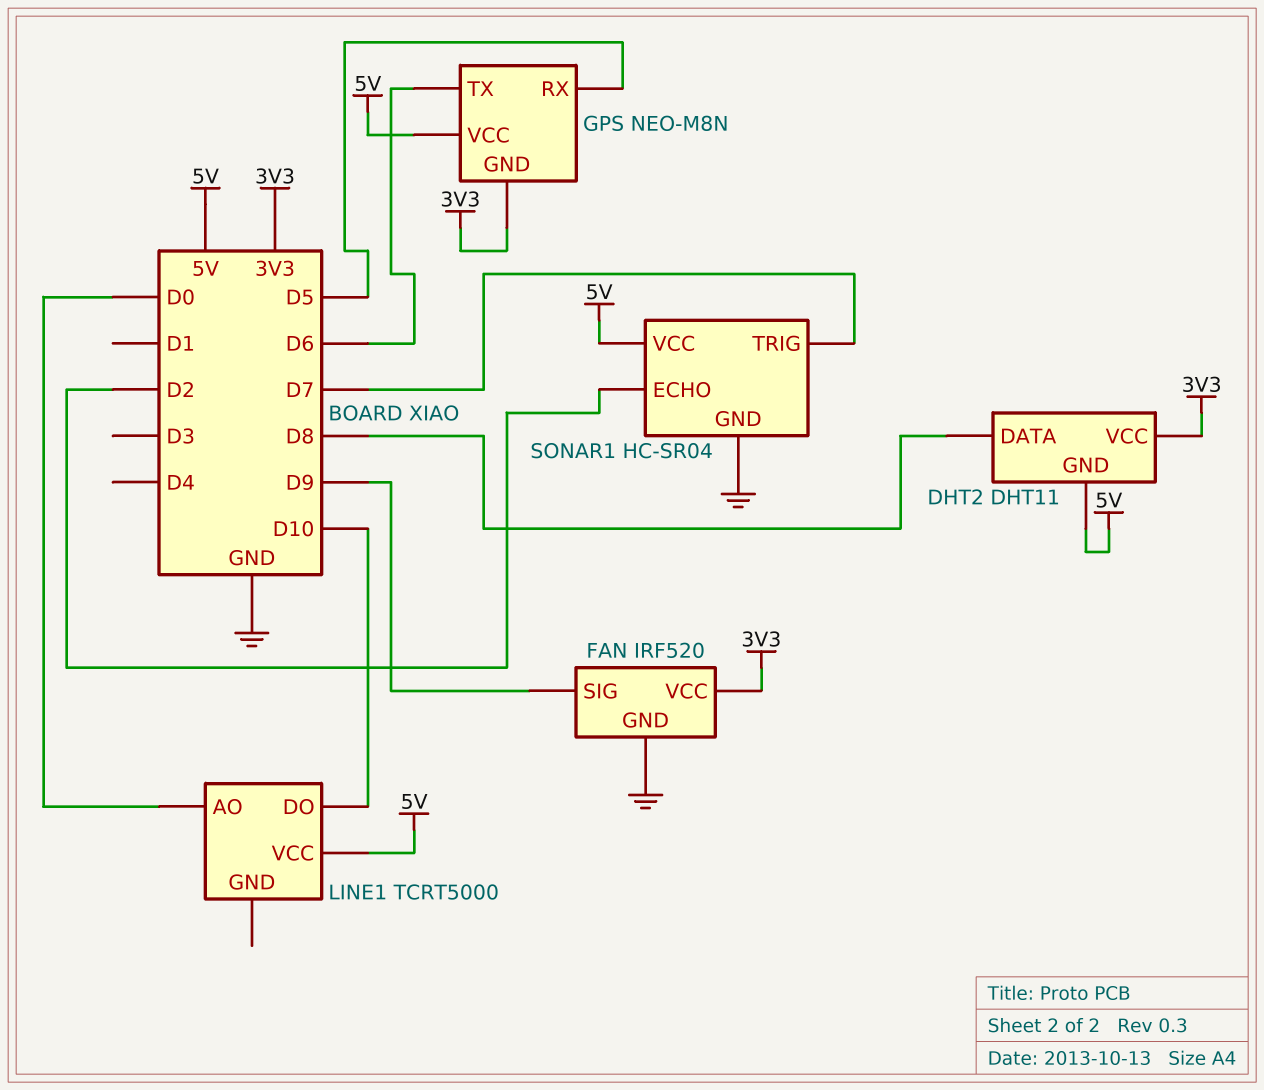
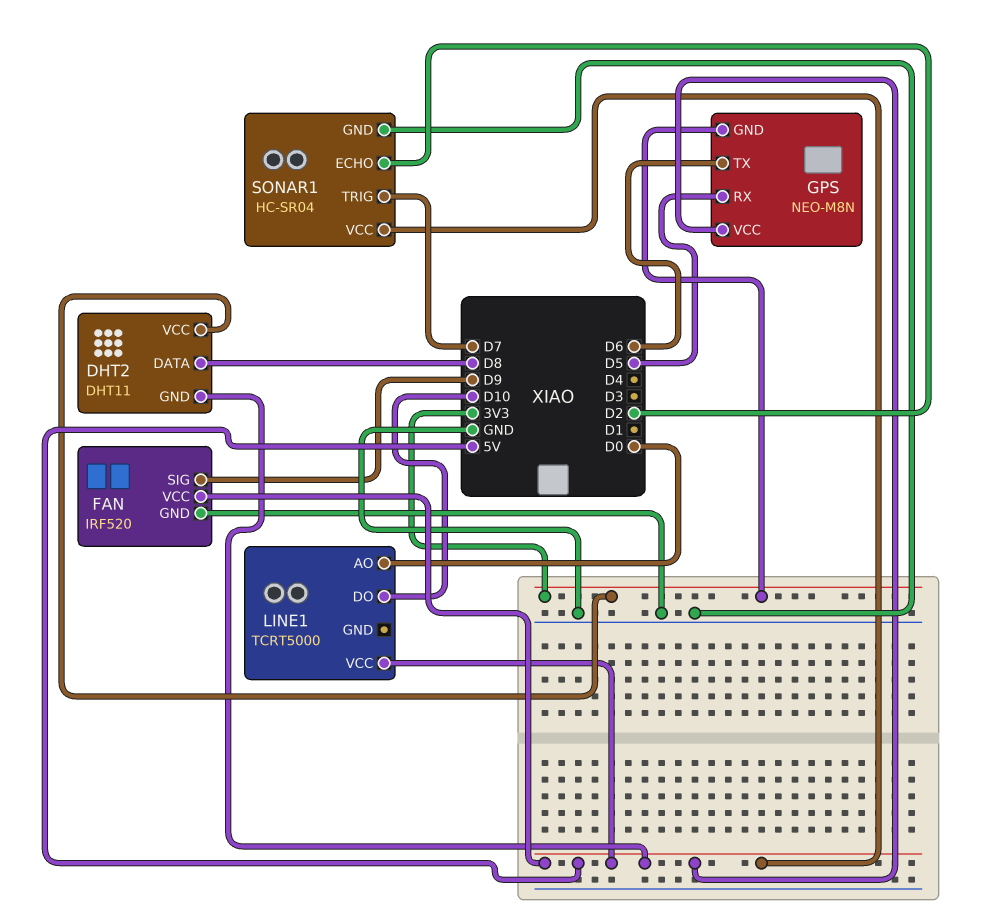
FAN pin VCC: 3V3 -> 5V

